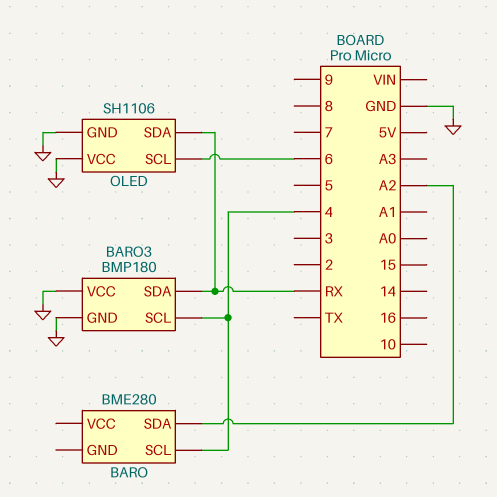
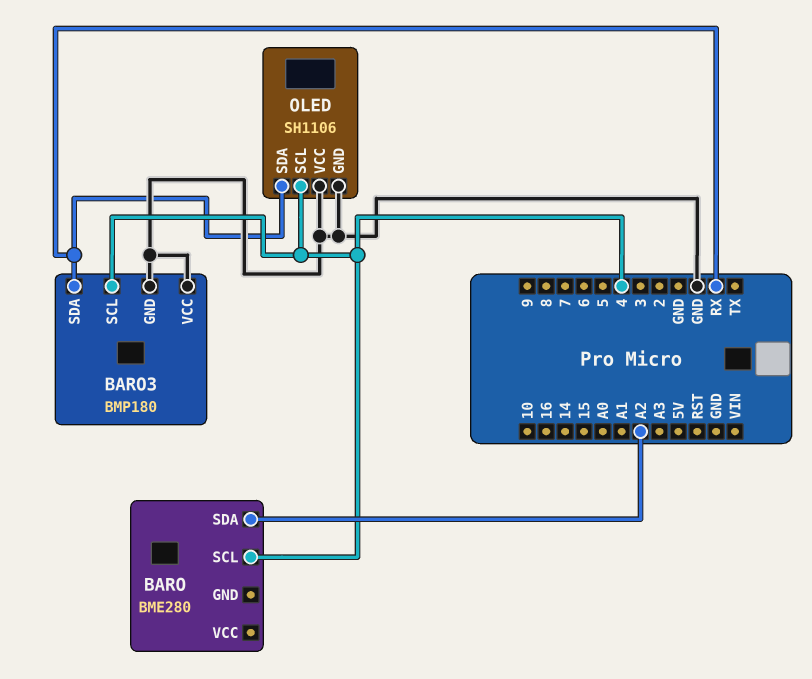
OLED pin SCL: 6 -> 4

